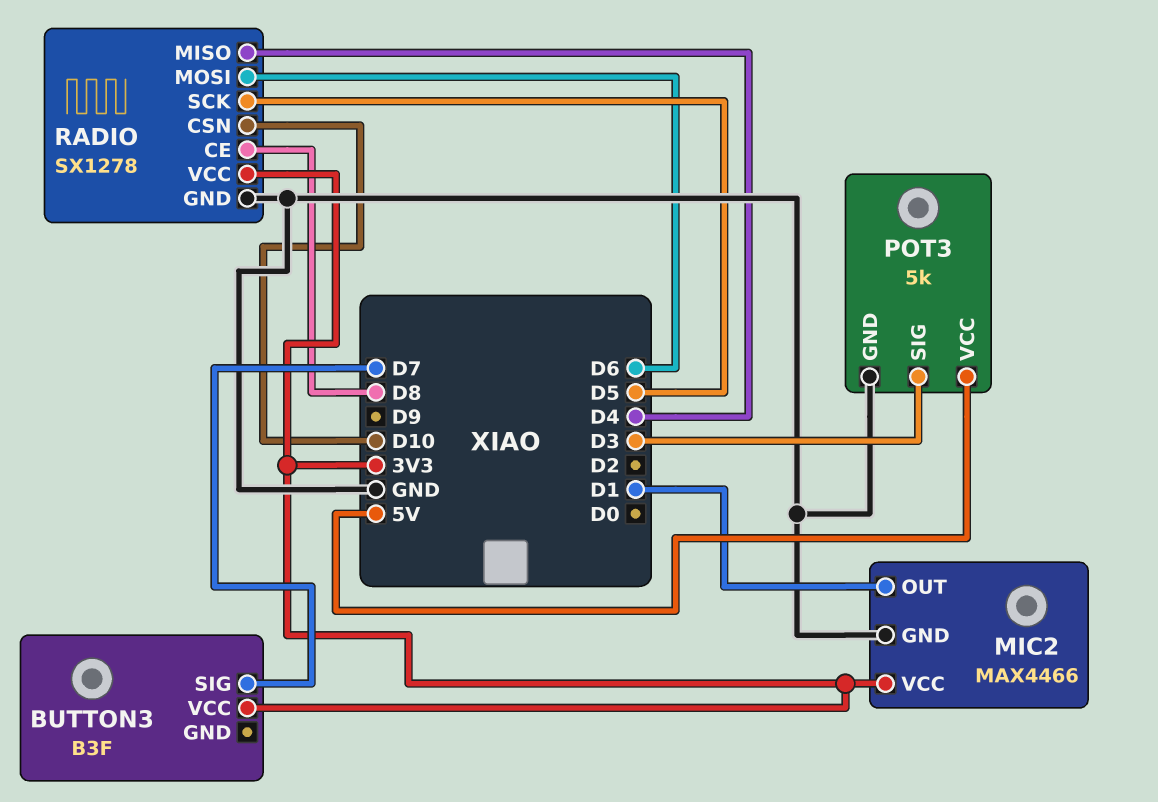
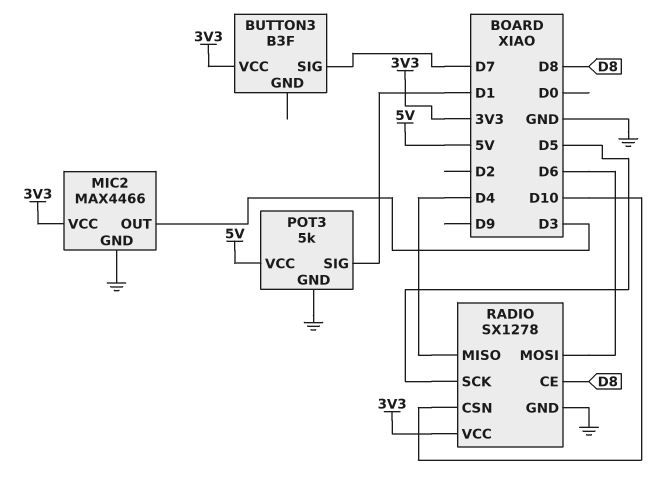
MIC2 pin OUT: D1 -> D3
POT3 pin SIG: D3 -> D1

